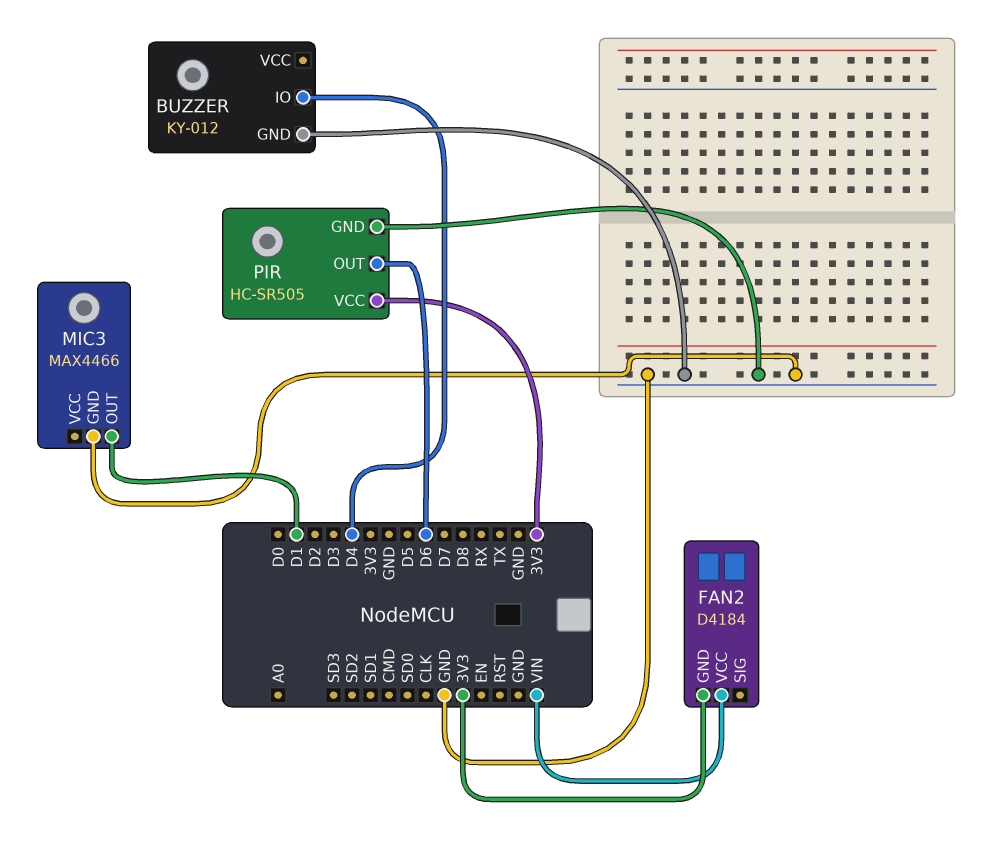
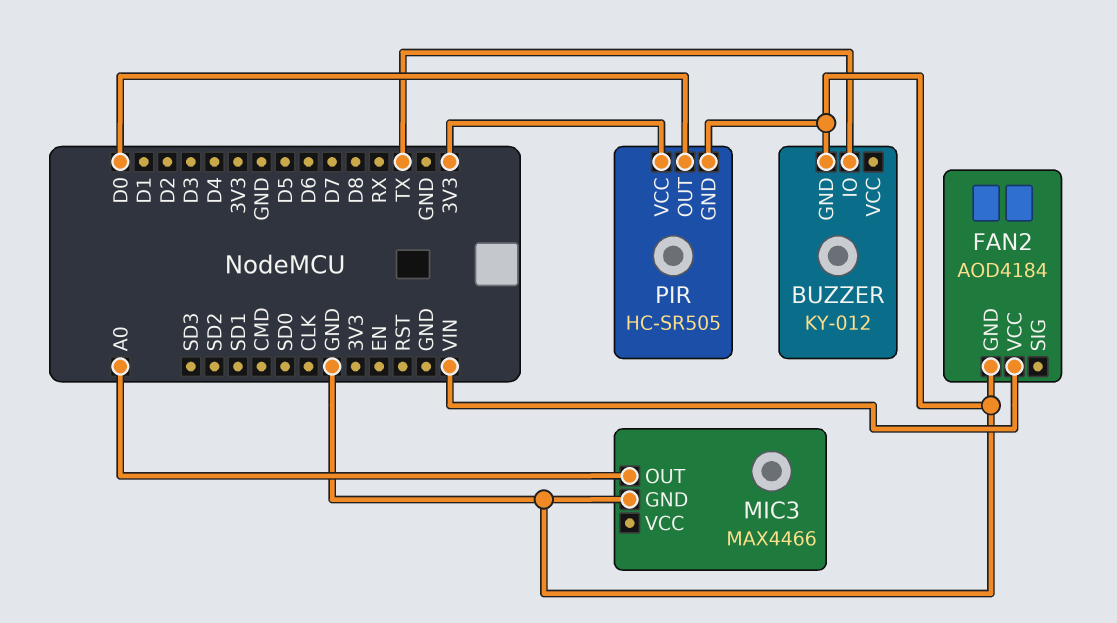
BUZZER pin IO: D4 -> TX
FAN2: D4184 -> AOD4184
FAN2 pin GND: 3V3 -> GND
MIC3 pin OUT: D1 -> A0
PIR pin OUT: D6 -> D0

